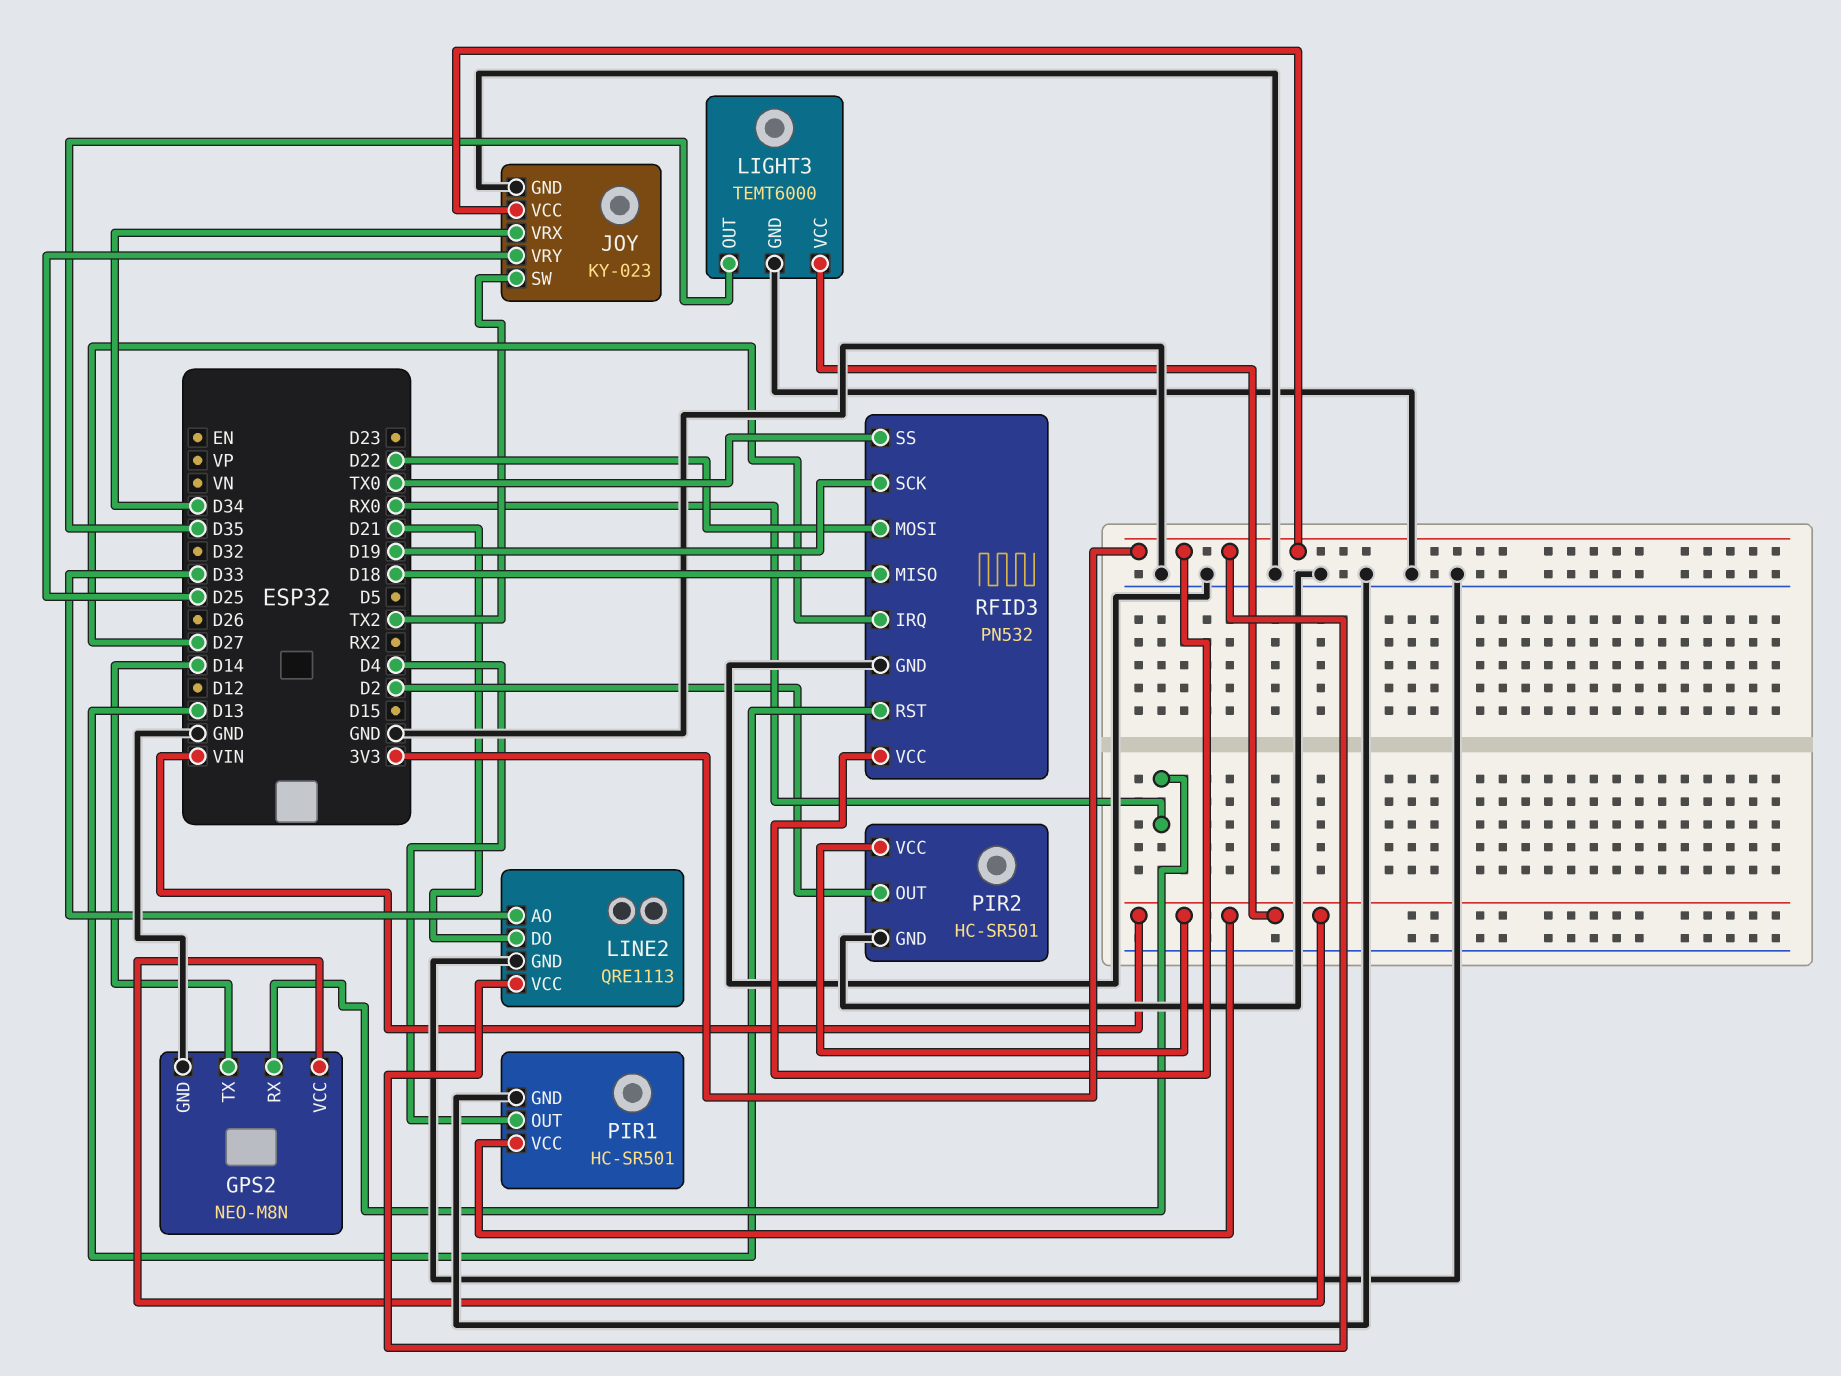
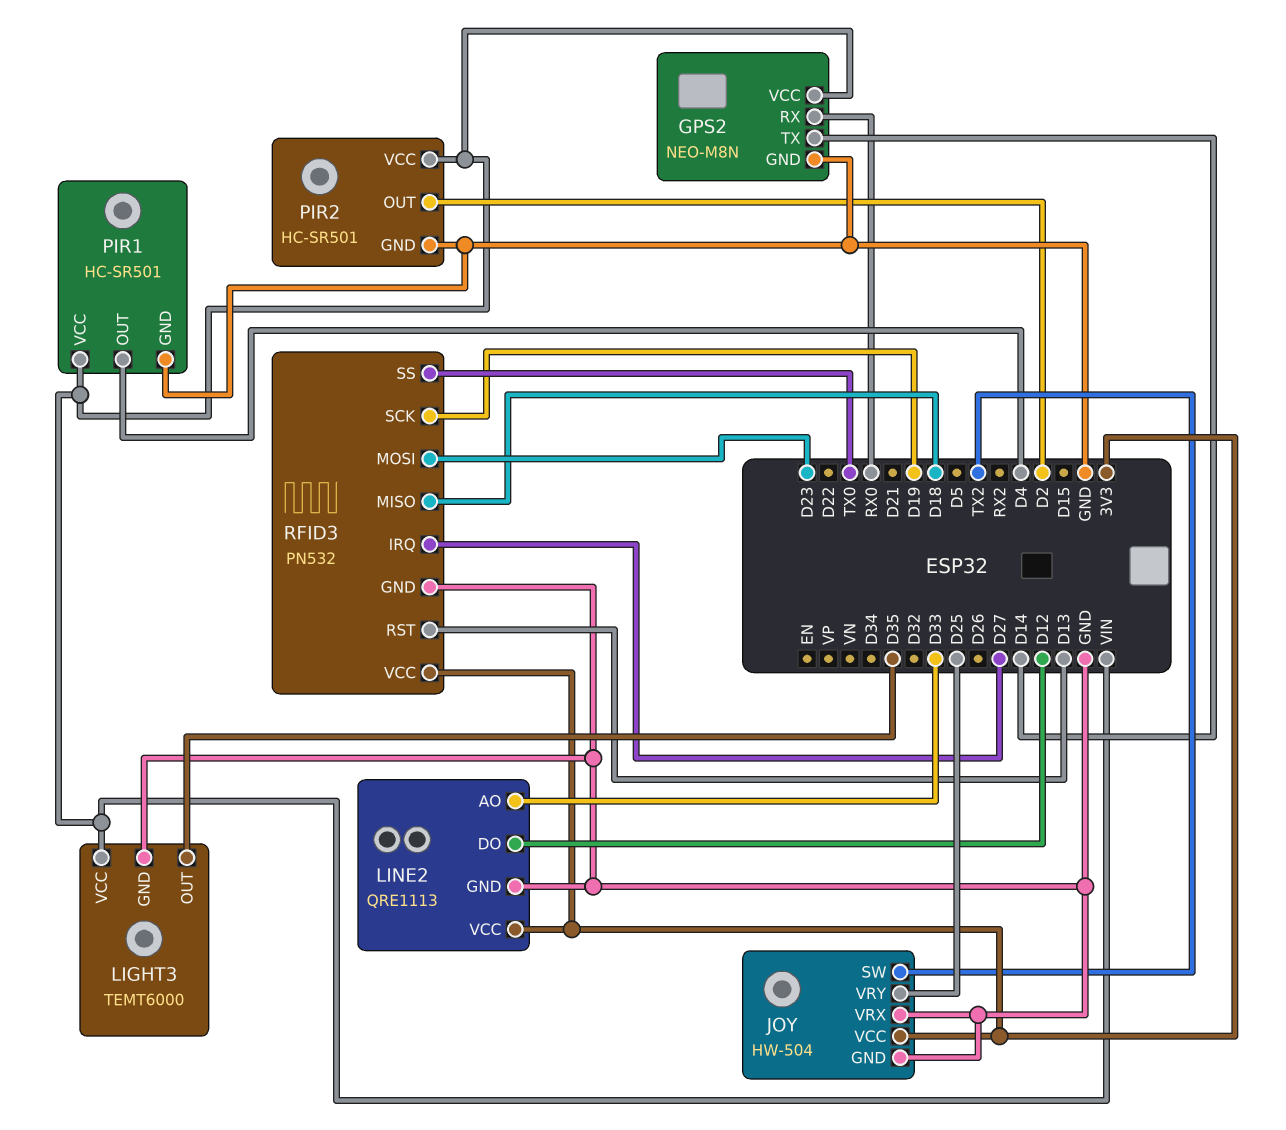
JOY: KY-023 -> HW-504
JOY pin VRX: D34 -> GND
LINE2 pin DO: D21 -> D12
RFID3 pin MOSI: D22 -> D23

